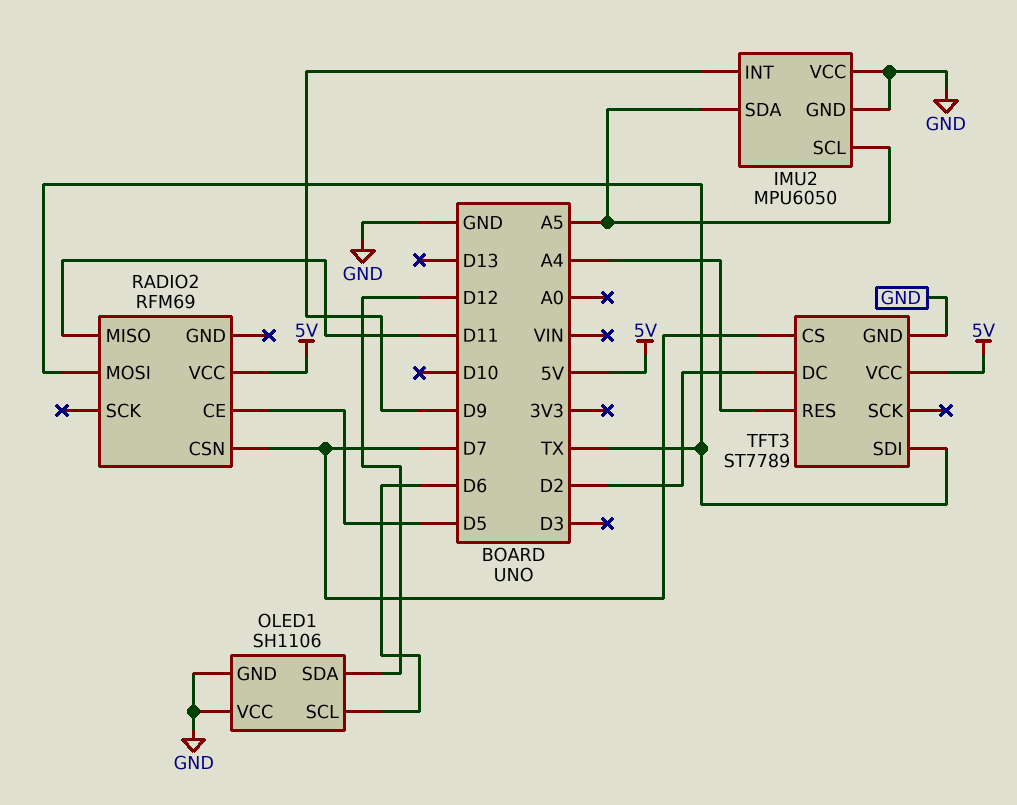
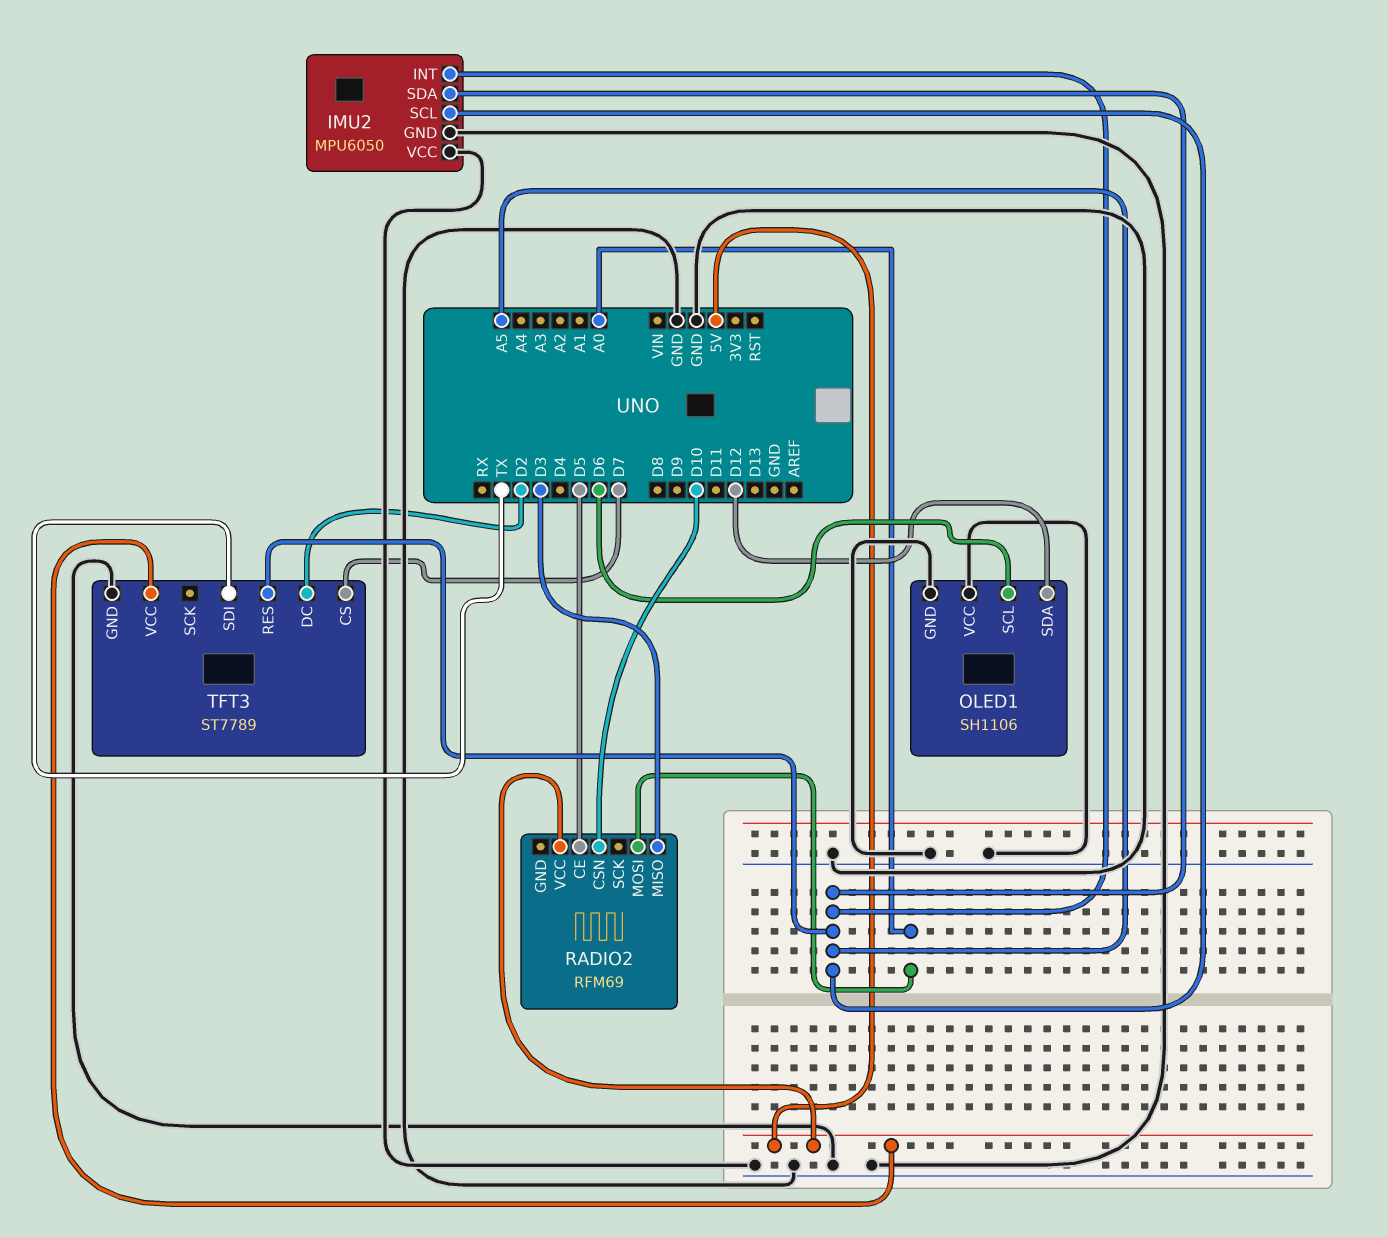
IMU2 pin INT: D9 -> A5
RADIO2 pin CSN: D7 -> D10
RADIO2 pin MISO: D11 -> D3
RADIO2 pin MOSI: TX -> A0
TFT3 pin RES: A4 -> A5

